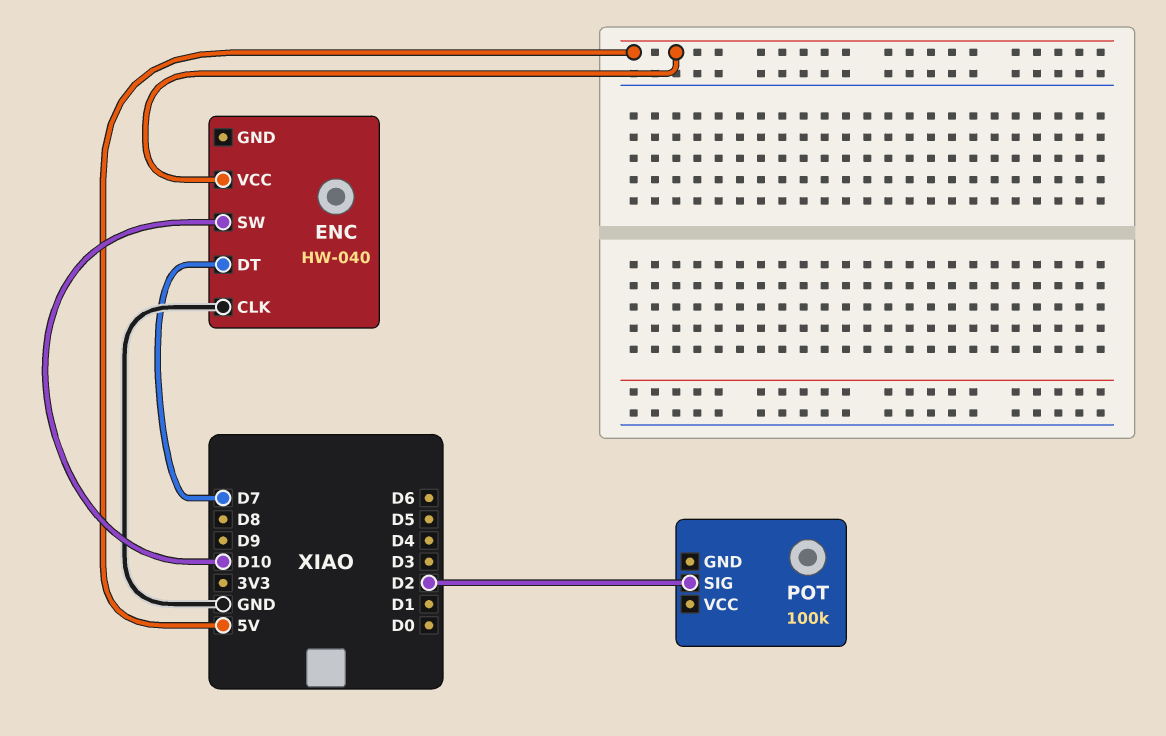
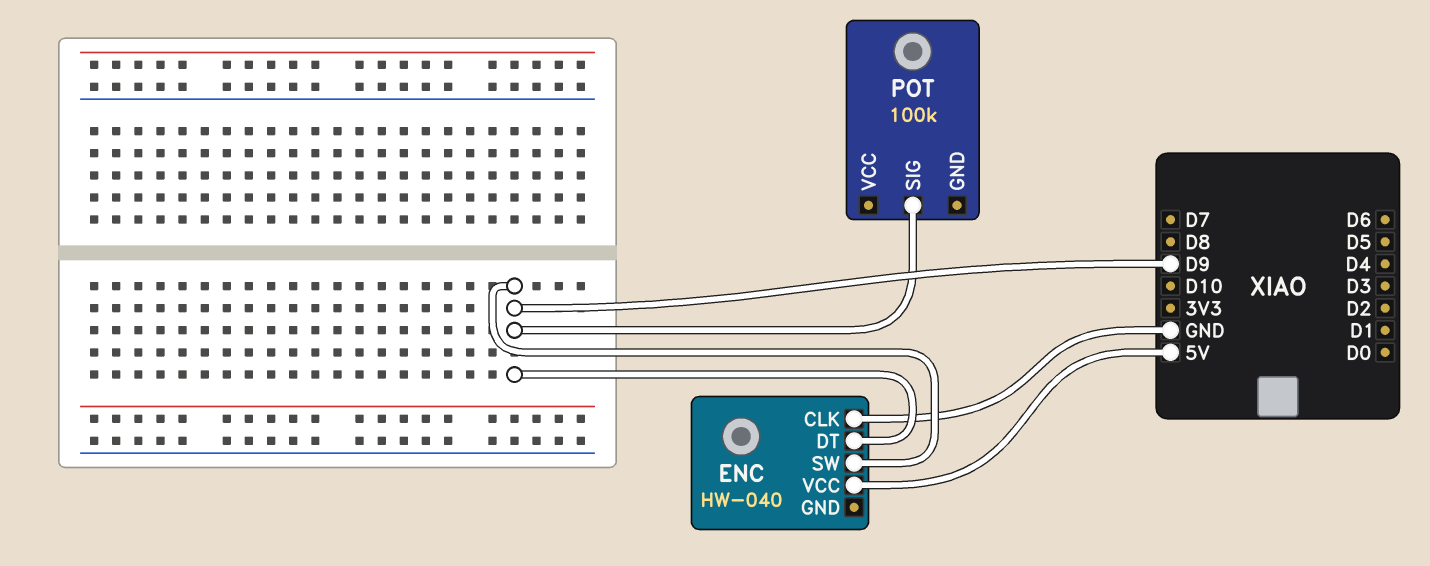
ENC pin DT: D7 -> D9
ENC pin SW: D10 -> D9
POT pin SIG: D2 -> D9

